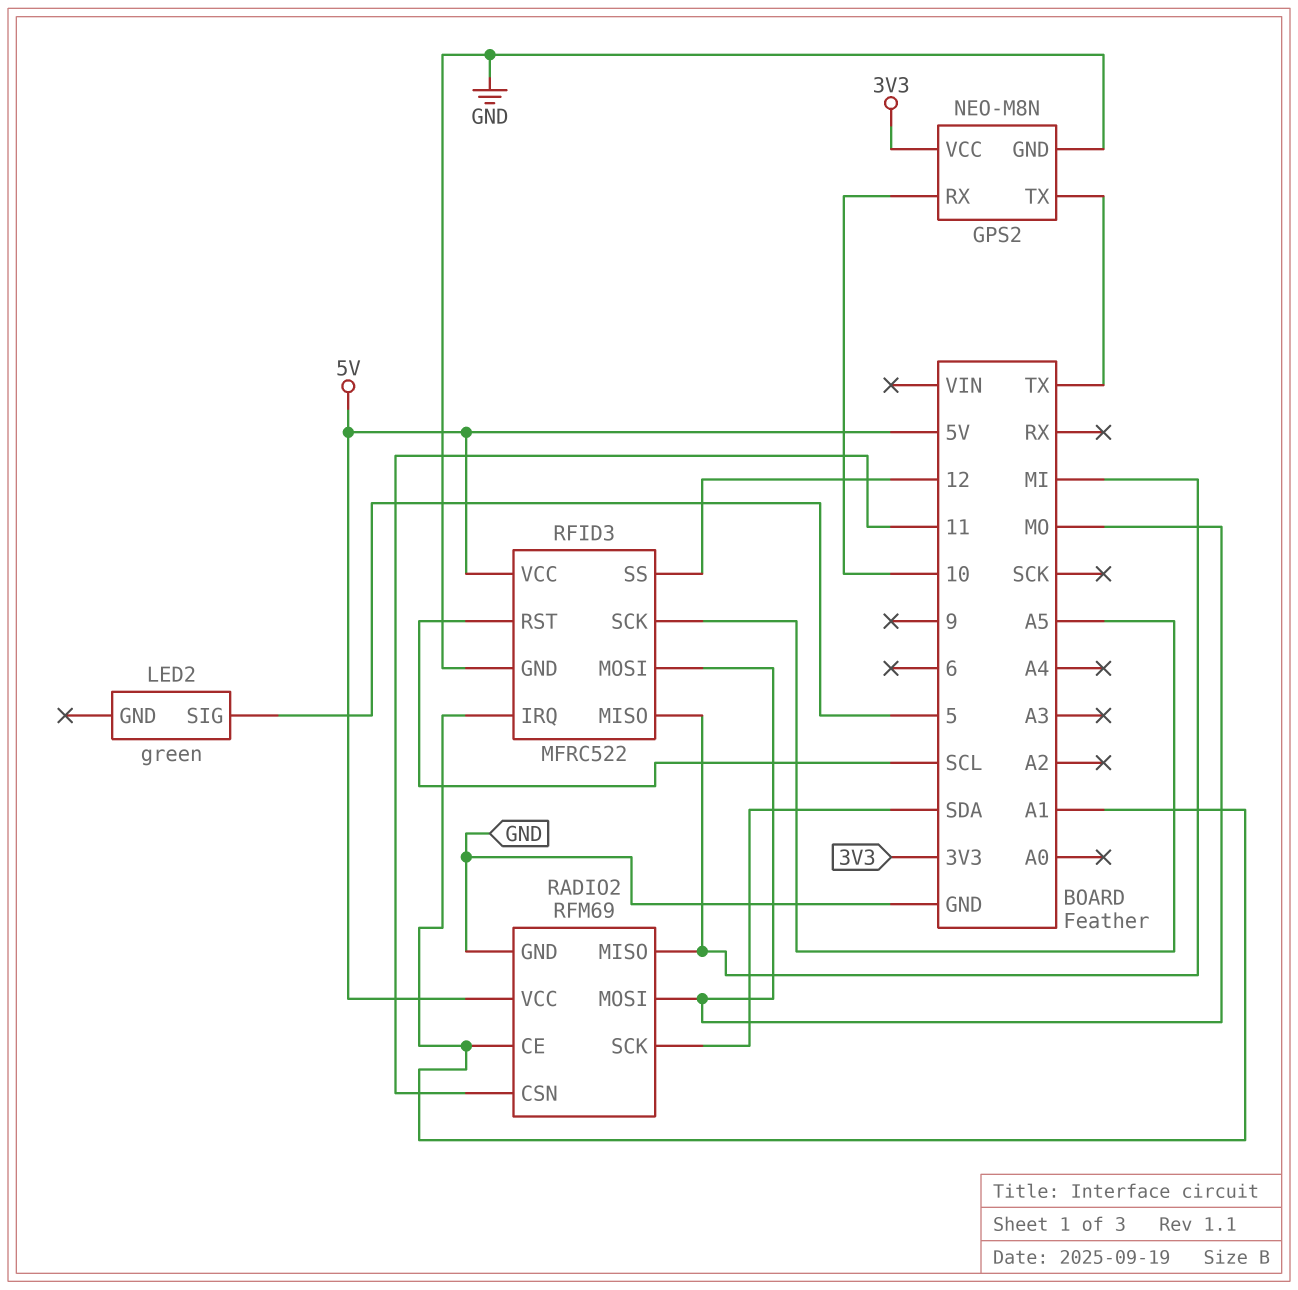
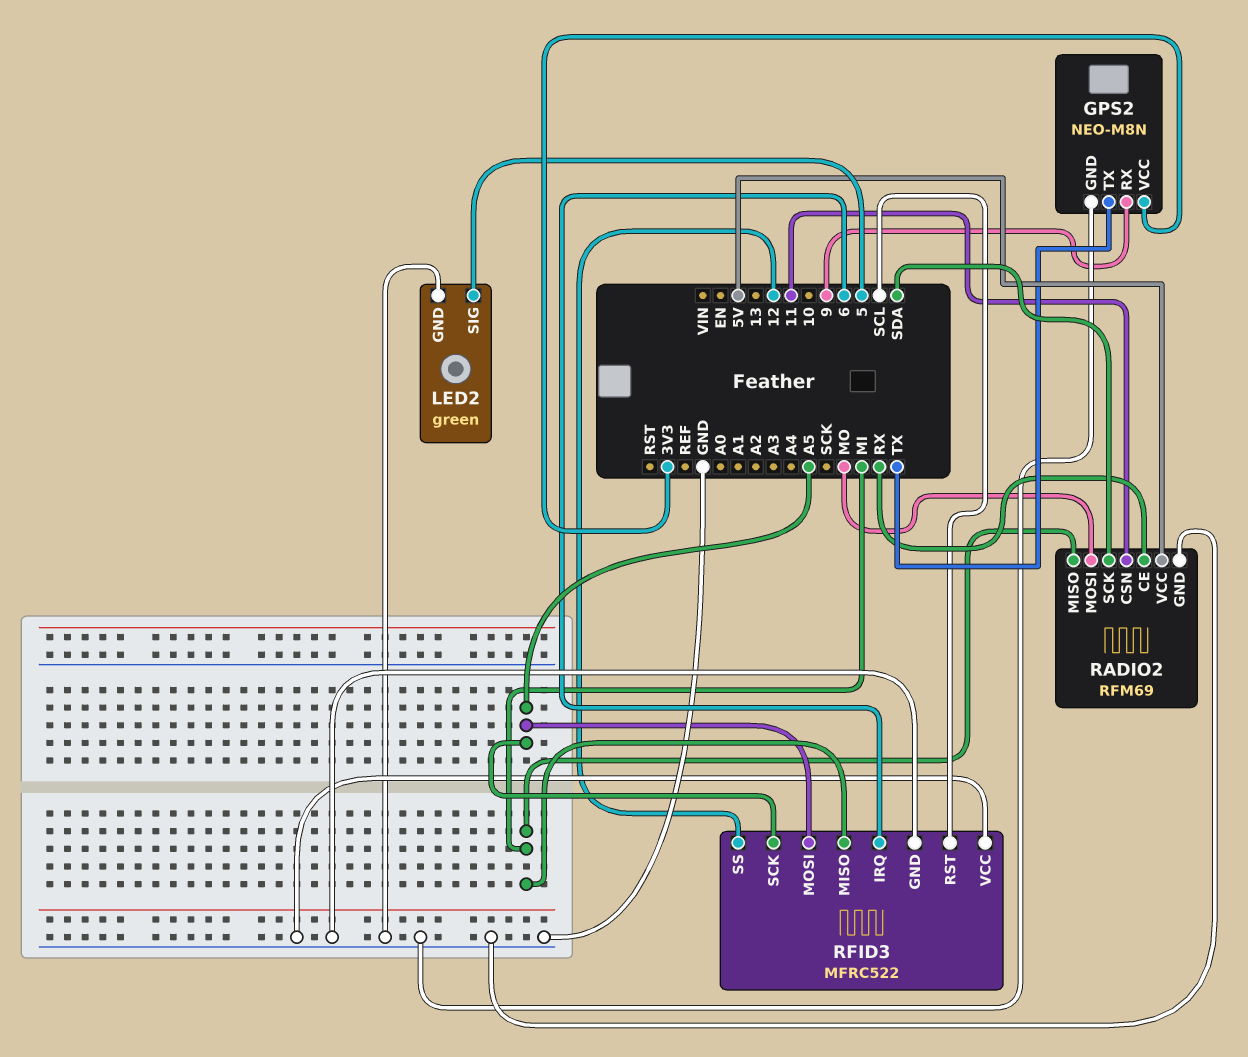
GPS2 pin RX: 10 -> 9
LED2 pin GND: none -> GND
RADIO2 pin CE: A1 -> RX
RFID3 pin IRQ: A1 -> 6
RFID3 pin MOSI: MO -> A5
RFID3 pin VCC: 5V -> GND

